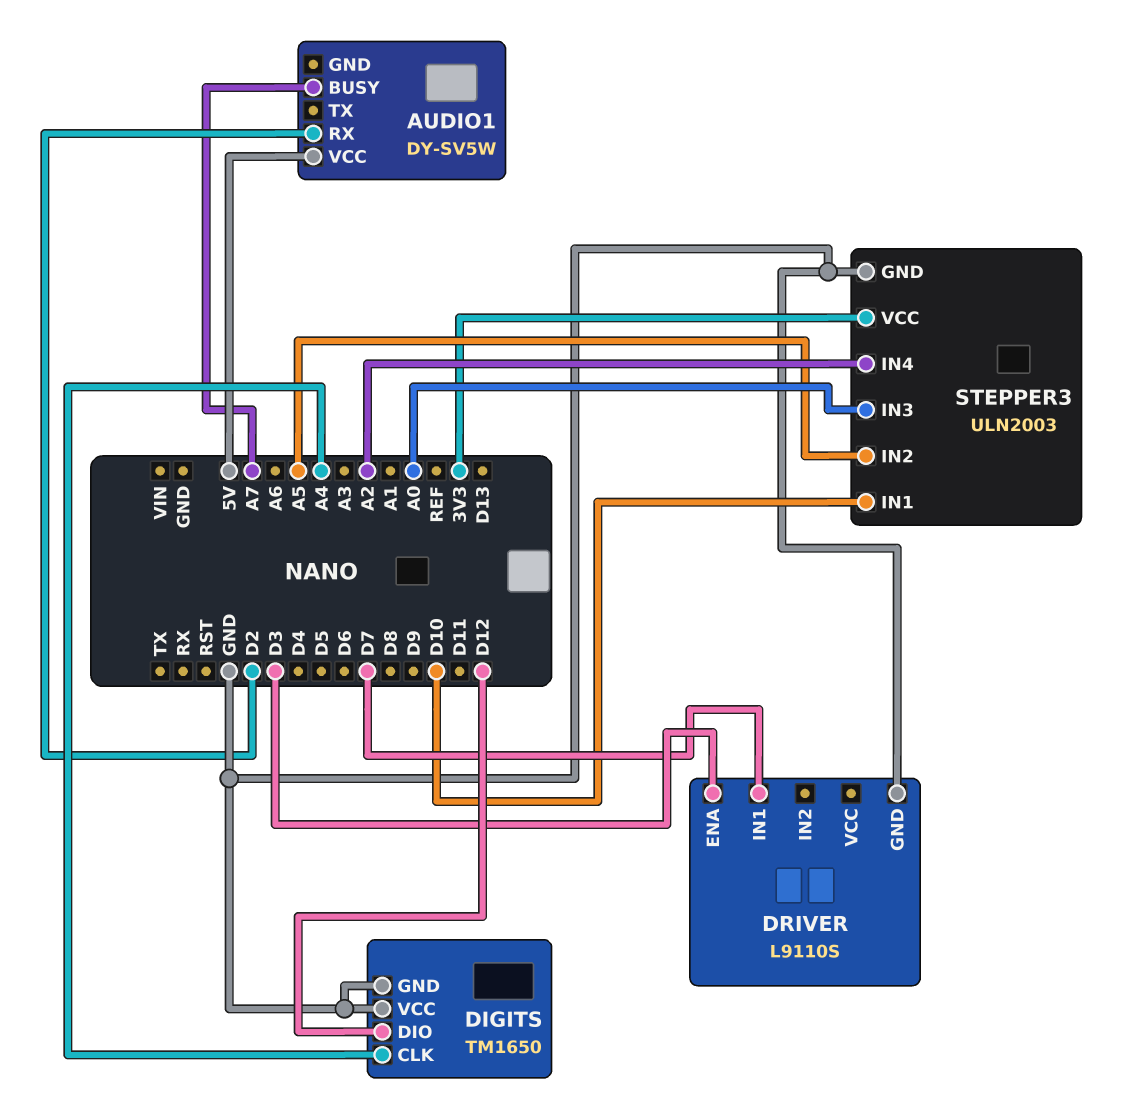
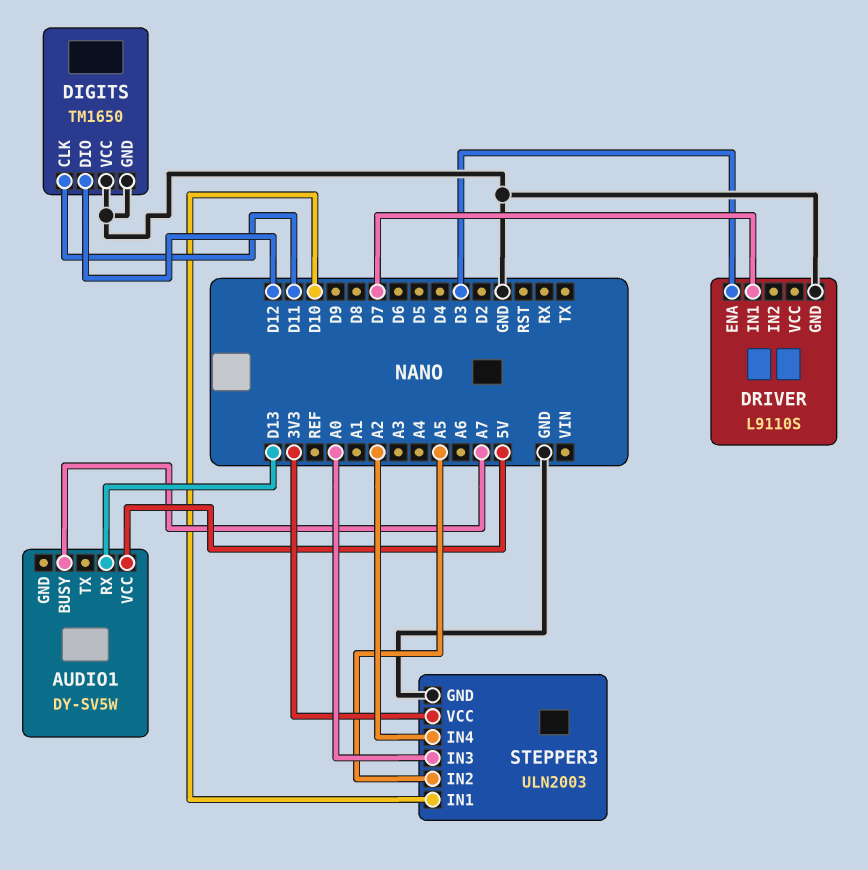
AUDIO1 pin RX: D2 -> D13
DIGITS pin CLK: A4 -> D11

